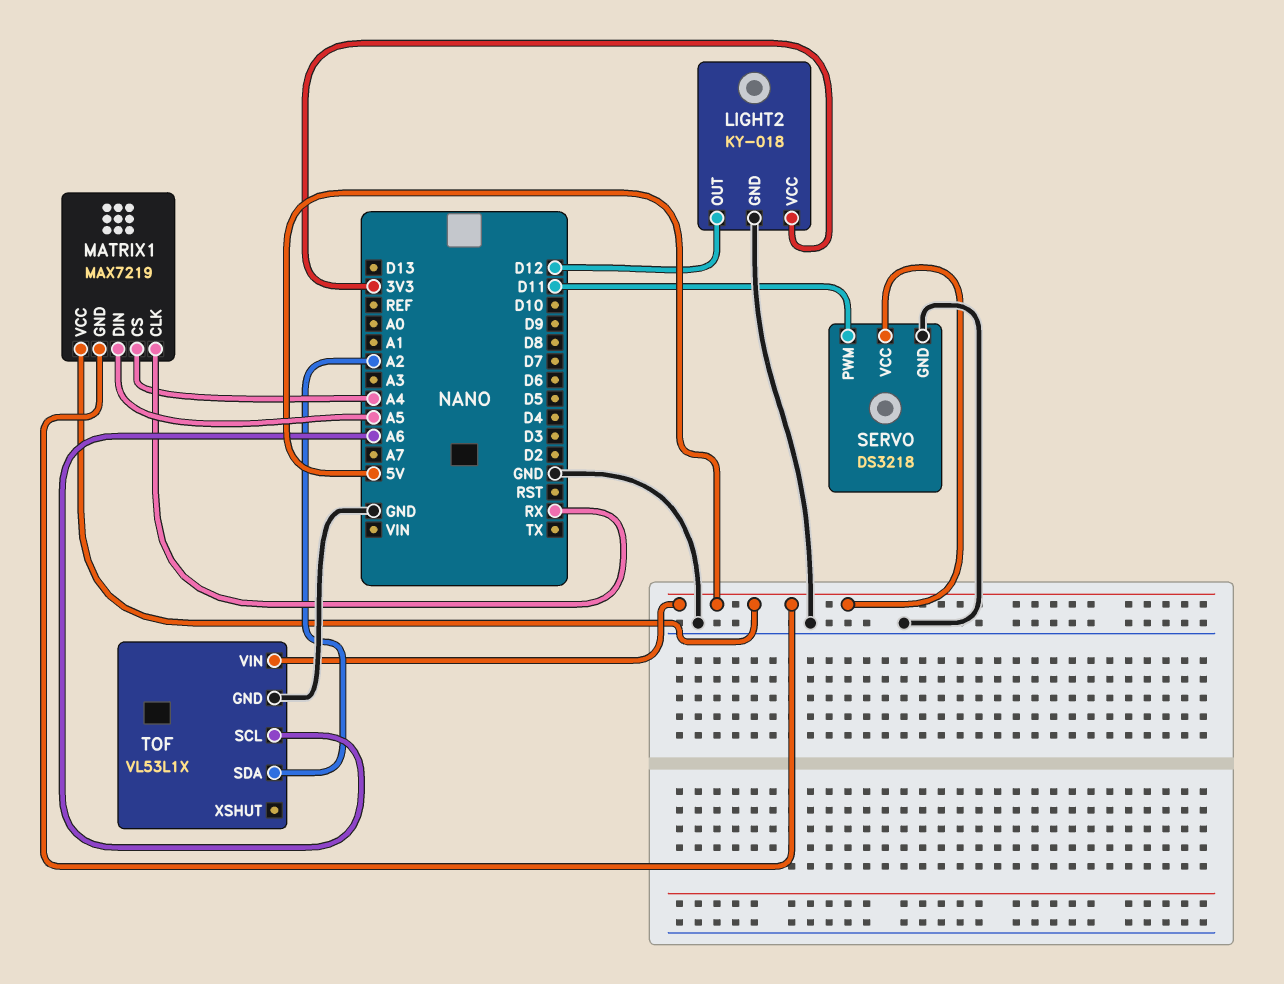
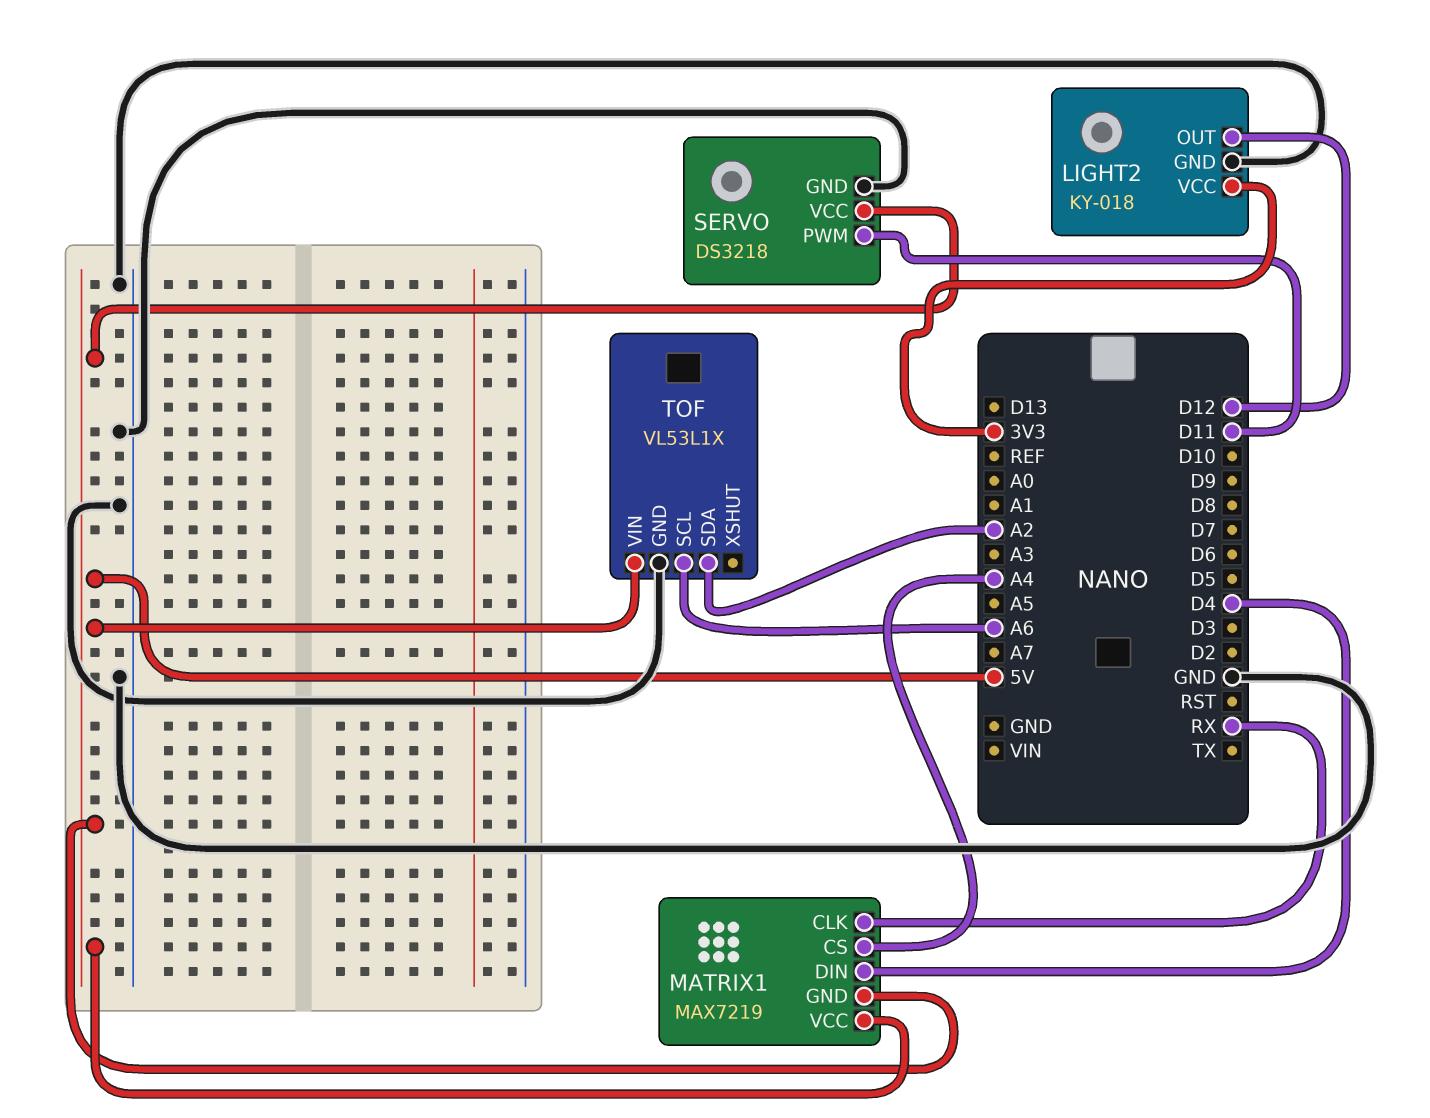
MATRIX1 pin DIN: A5 -> D4

